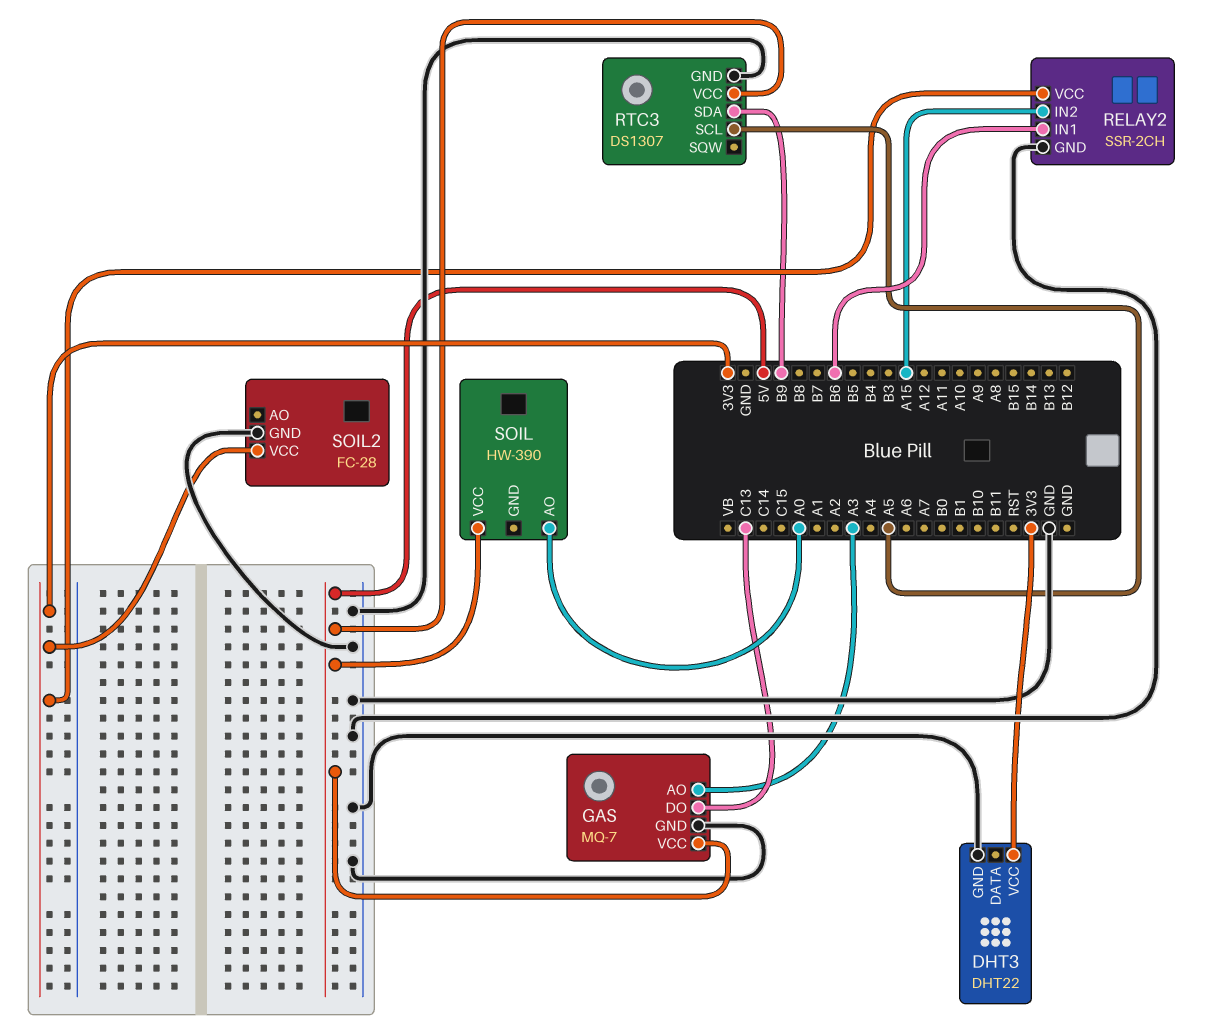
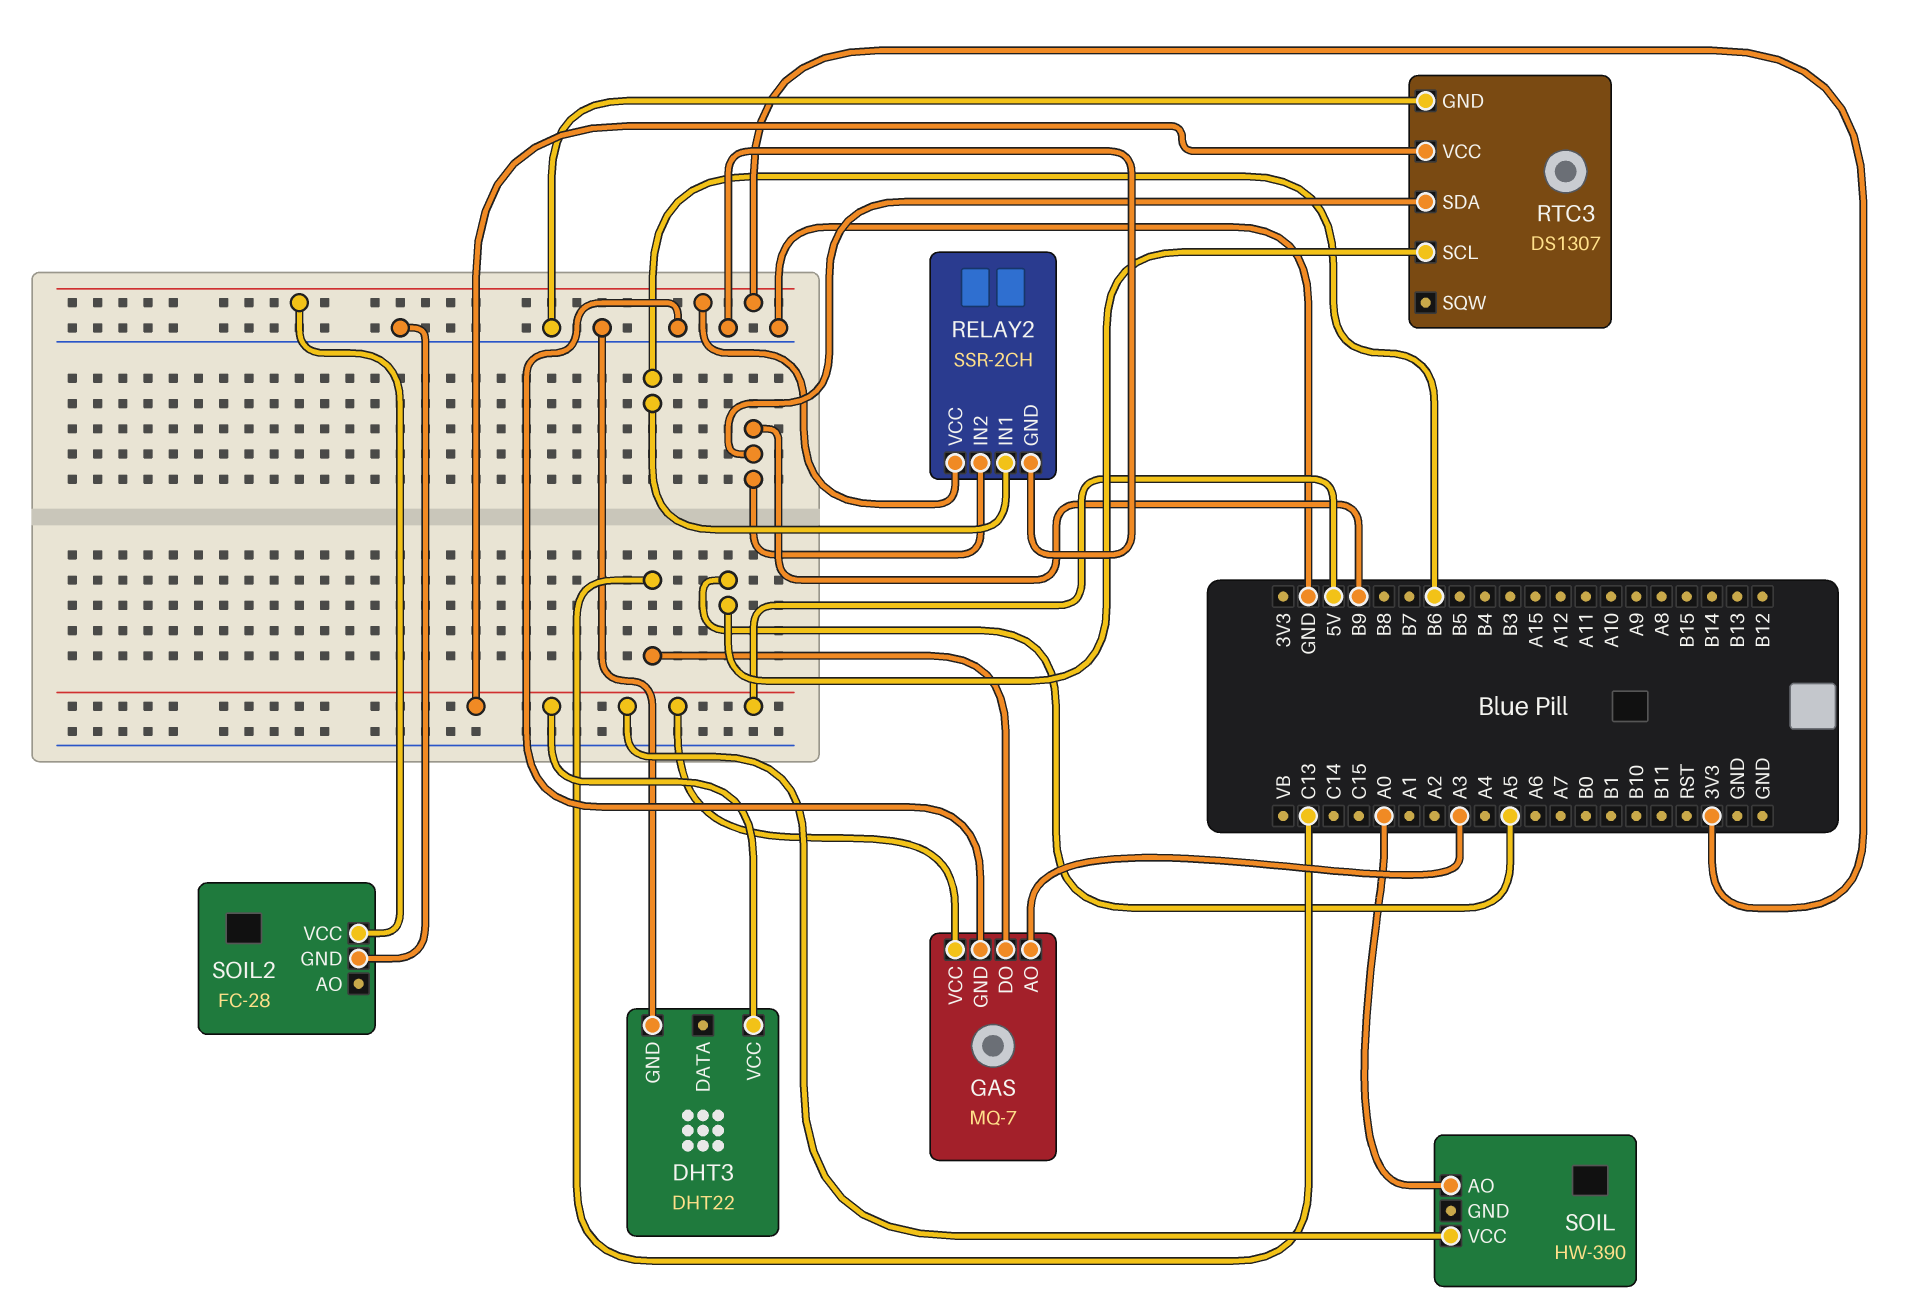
DHT3 pin VCC: 3V3 -> 5V
RELAY2 pin IN2: A15 -> B9

